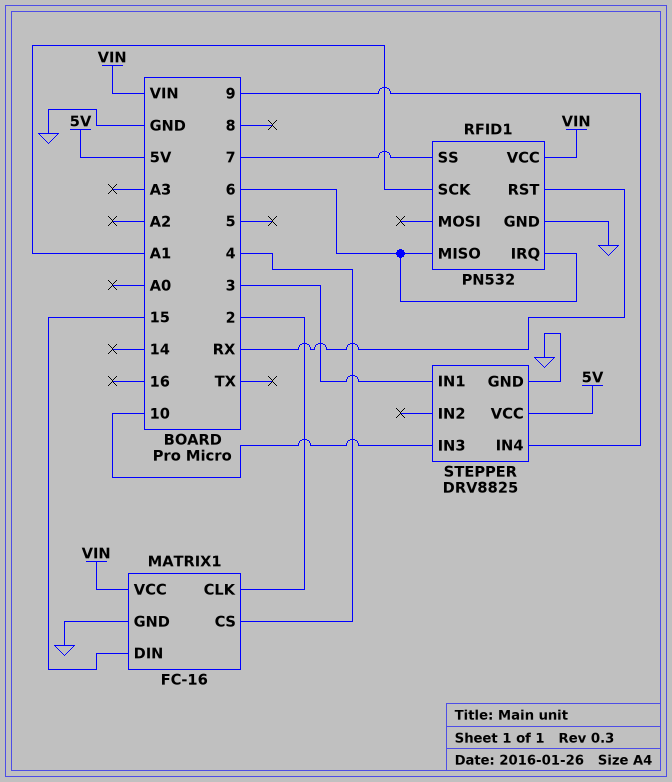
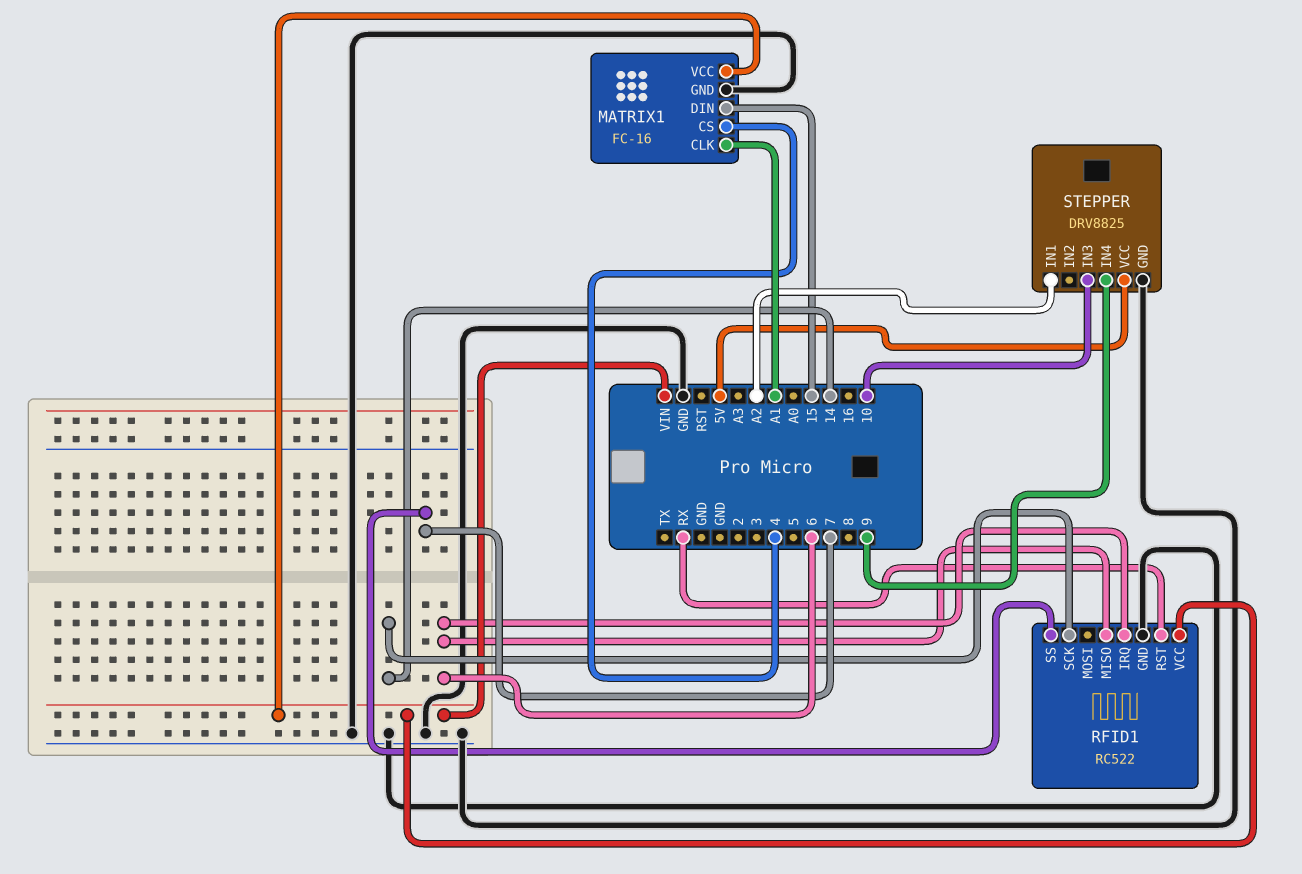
MATRIX1 pin CLK: 2 -> A1
RFID1: PN532 -> RC522
RFID1 pin SCK: A1 -> 14
STEPPER pin IN1: 3 -> A2

